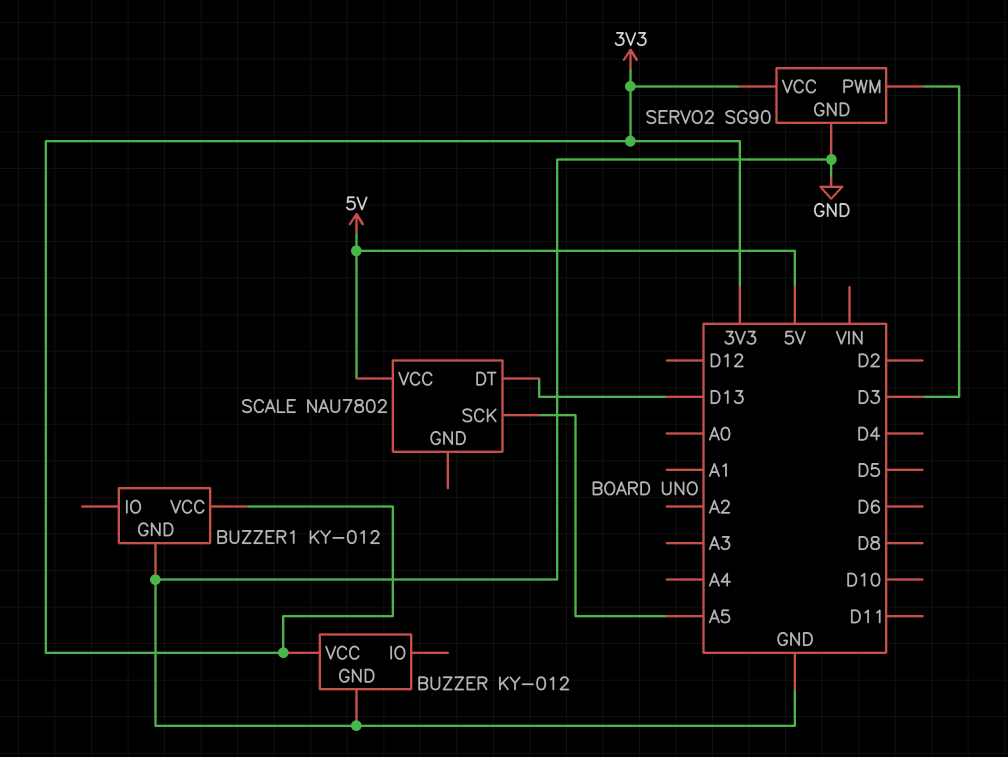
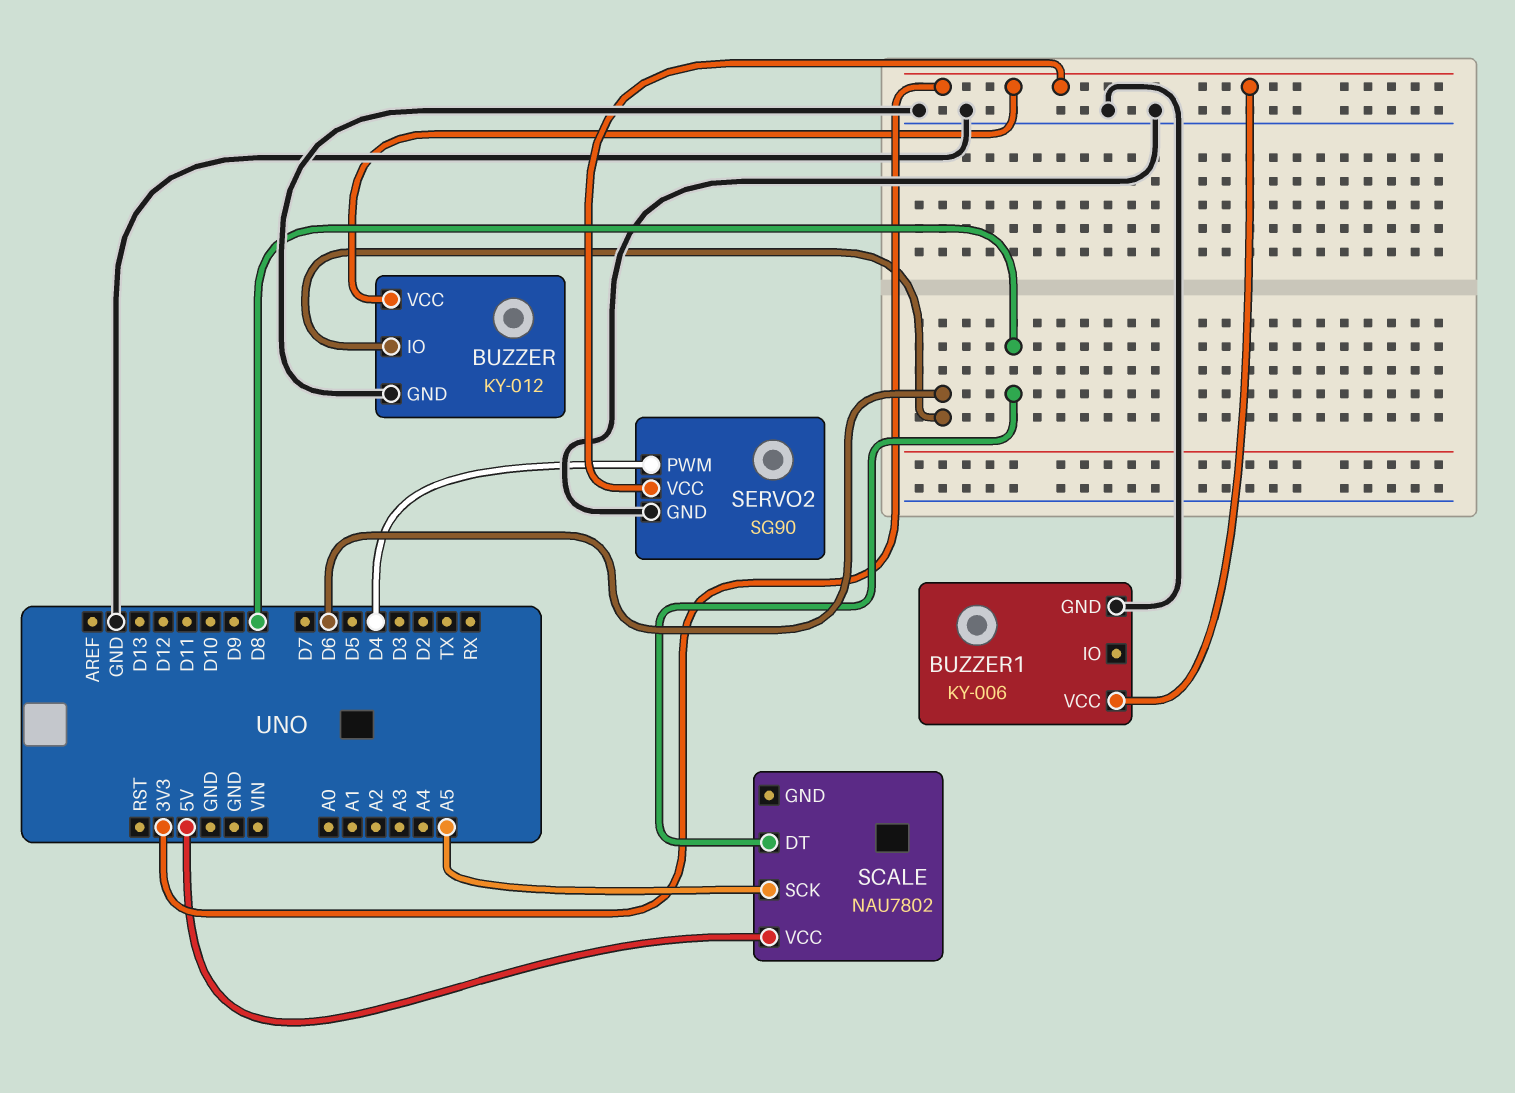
BUZZER pin IO: none -> D6
BUZZER1: KY-012 -> KY-006
SCALE pin DT: D13 -> D8
SERVO2 pin PWM: D3 -> D4

